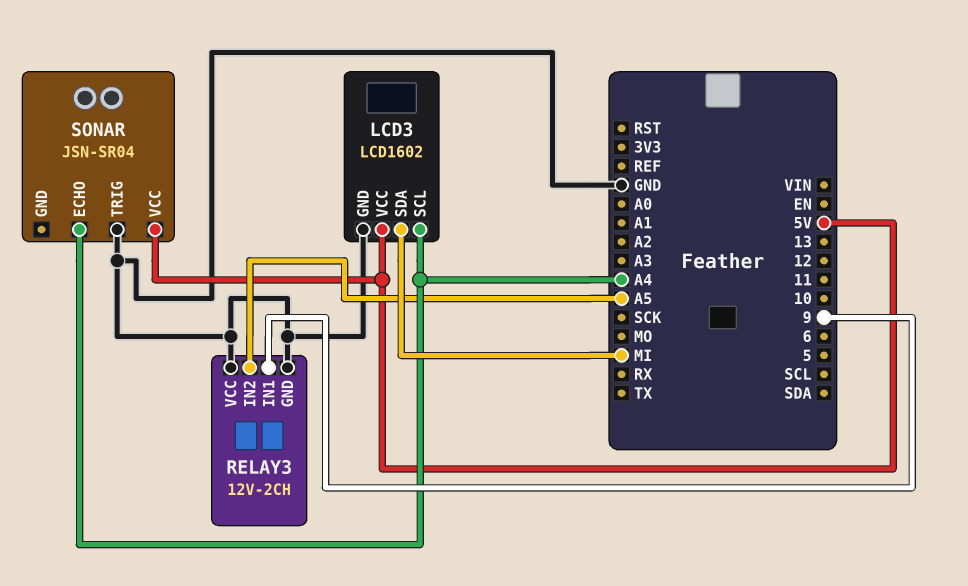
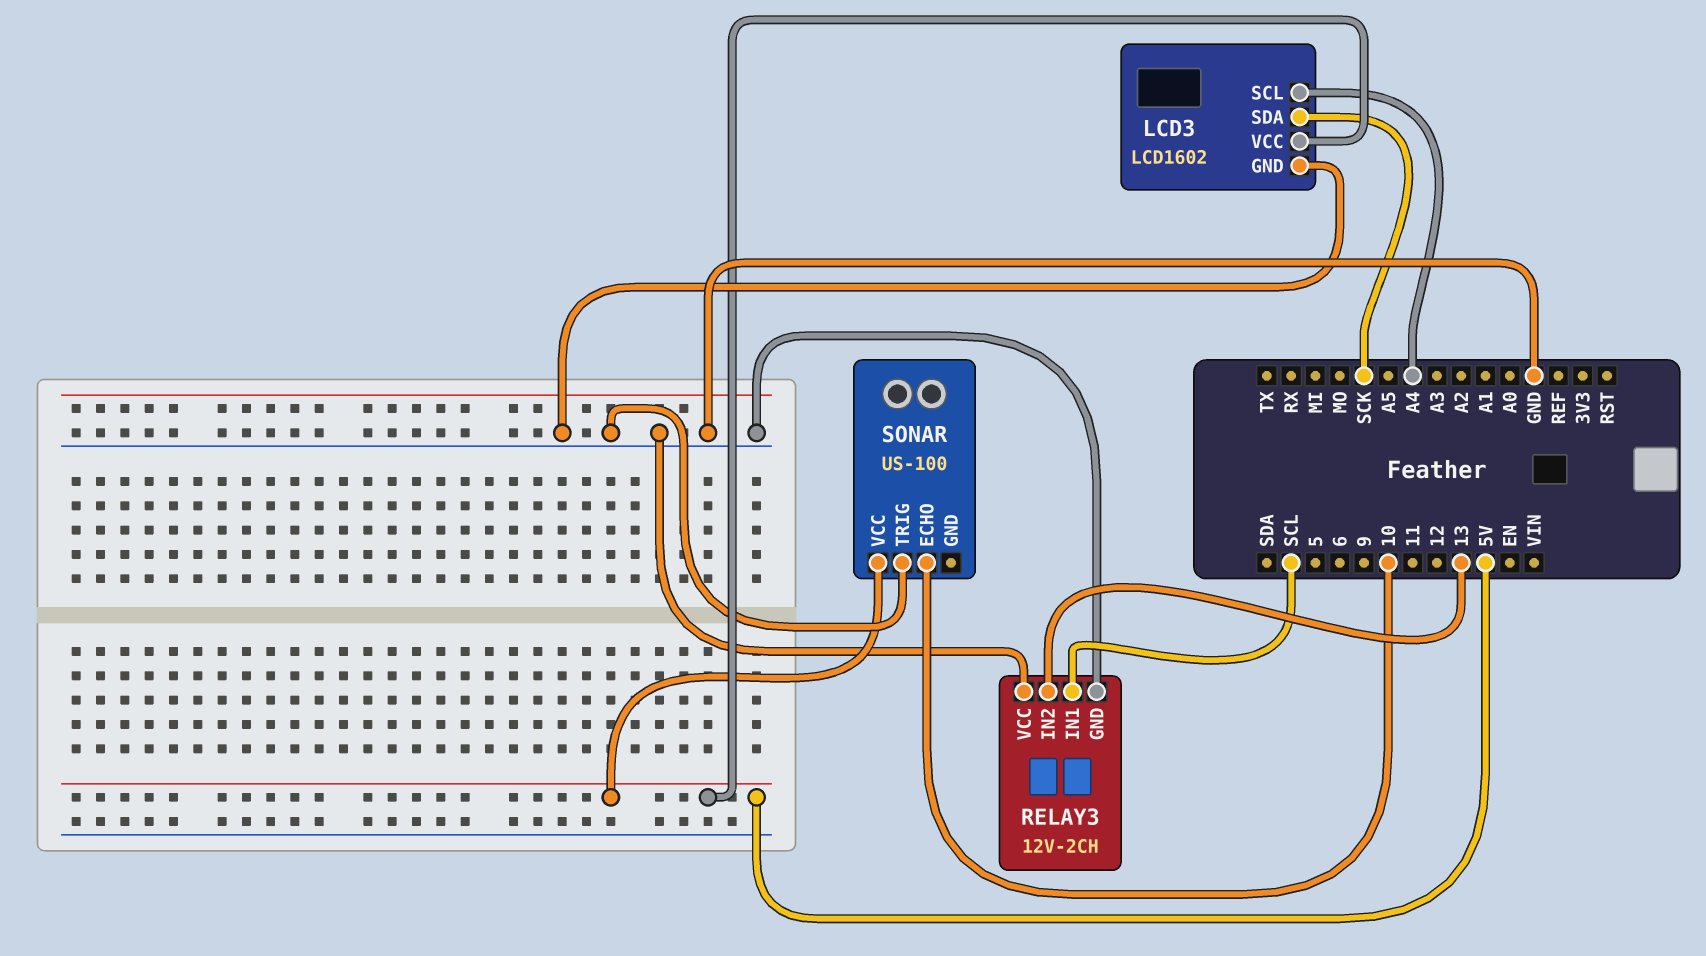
LCD3 pin SDA: MI -> SCK
RELAY3 pin IN1: 9 -> SCL
RELAY3 pin IN2: A5 -> 13
SONAR: JSN-SR04 -> US-100
SONAR pin ECHO: A4 -> 10

